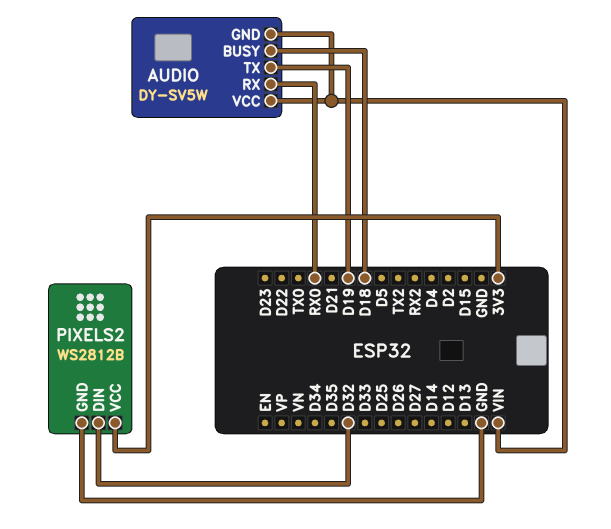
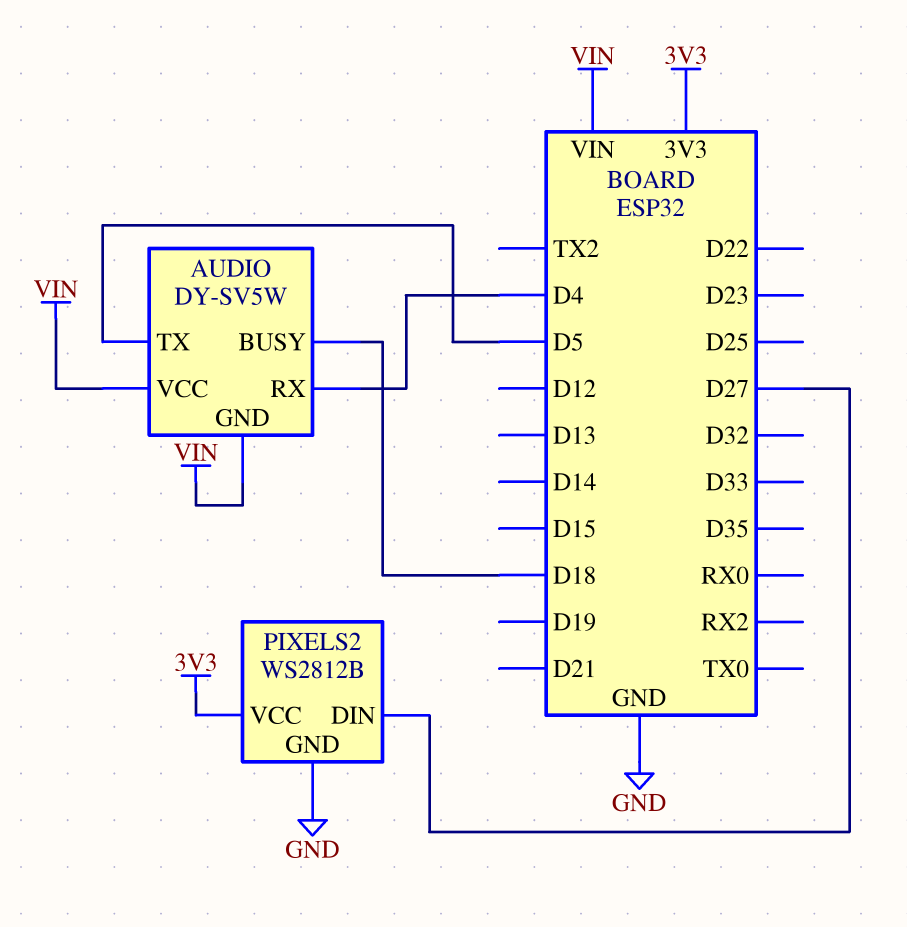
AUDIO pin RX: RX0 -> D4
AUDIO pin TX: D19 -> D5
PIXELS2 pin DIN: D32 -> D27

